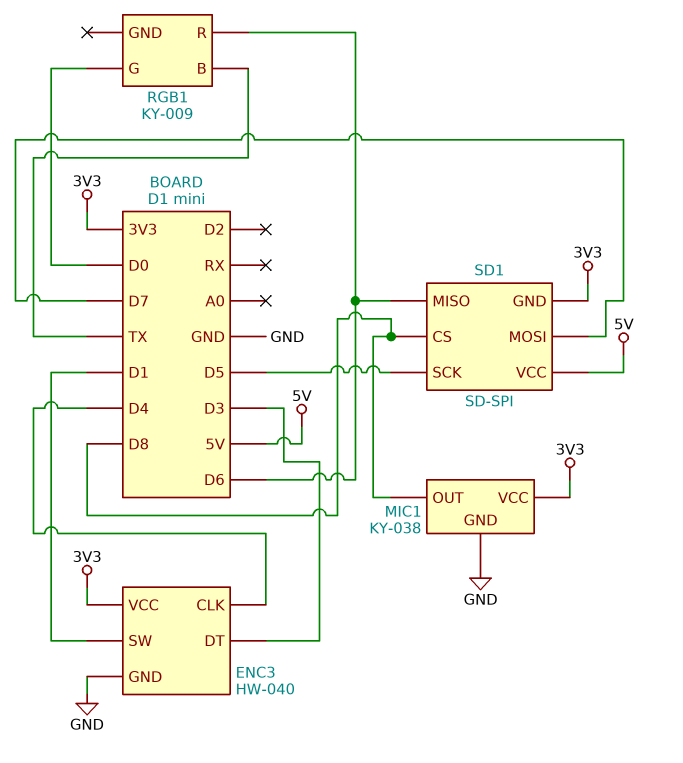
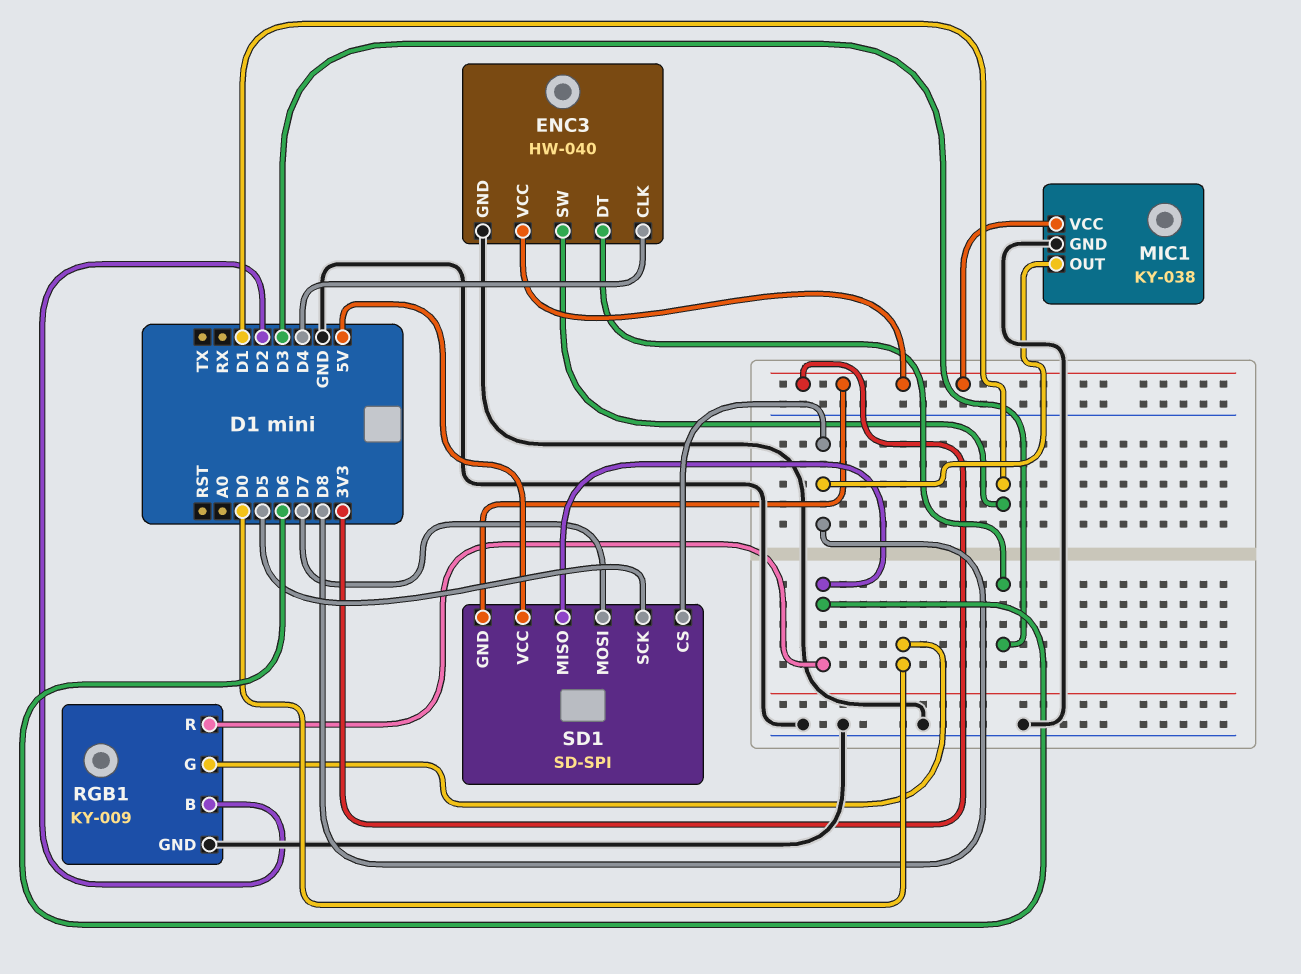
RGB1 pin B: TX -> D2
RGB1 pin GND: none -> GND

